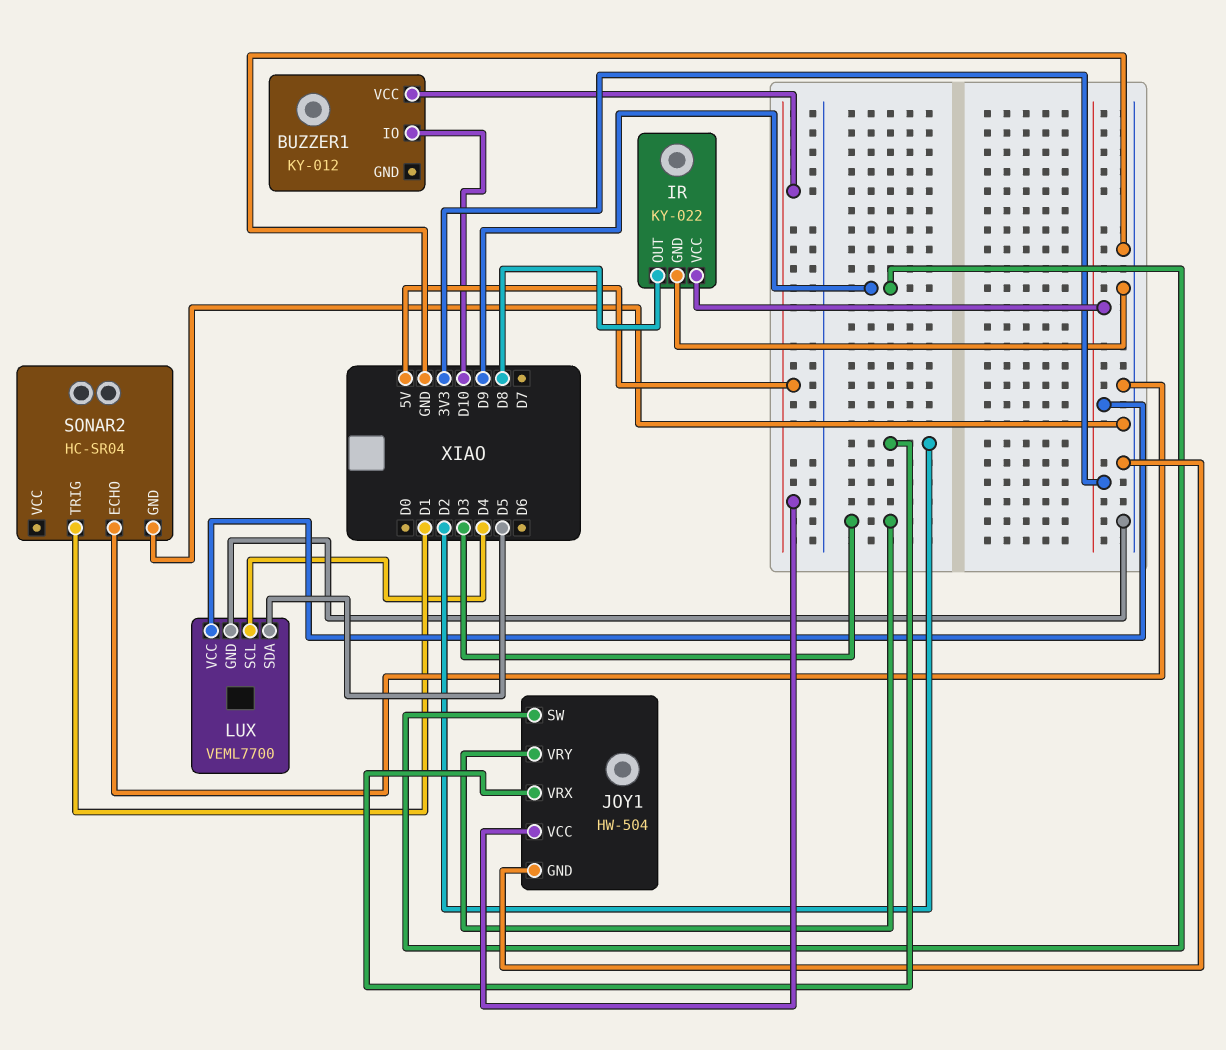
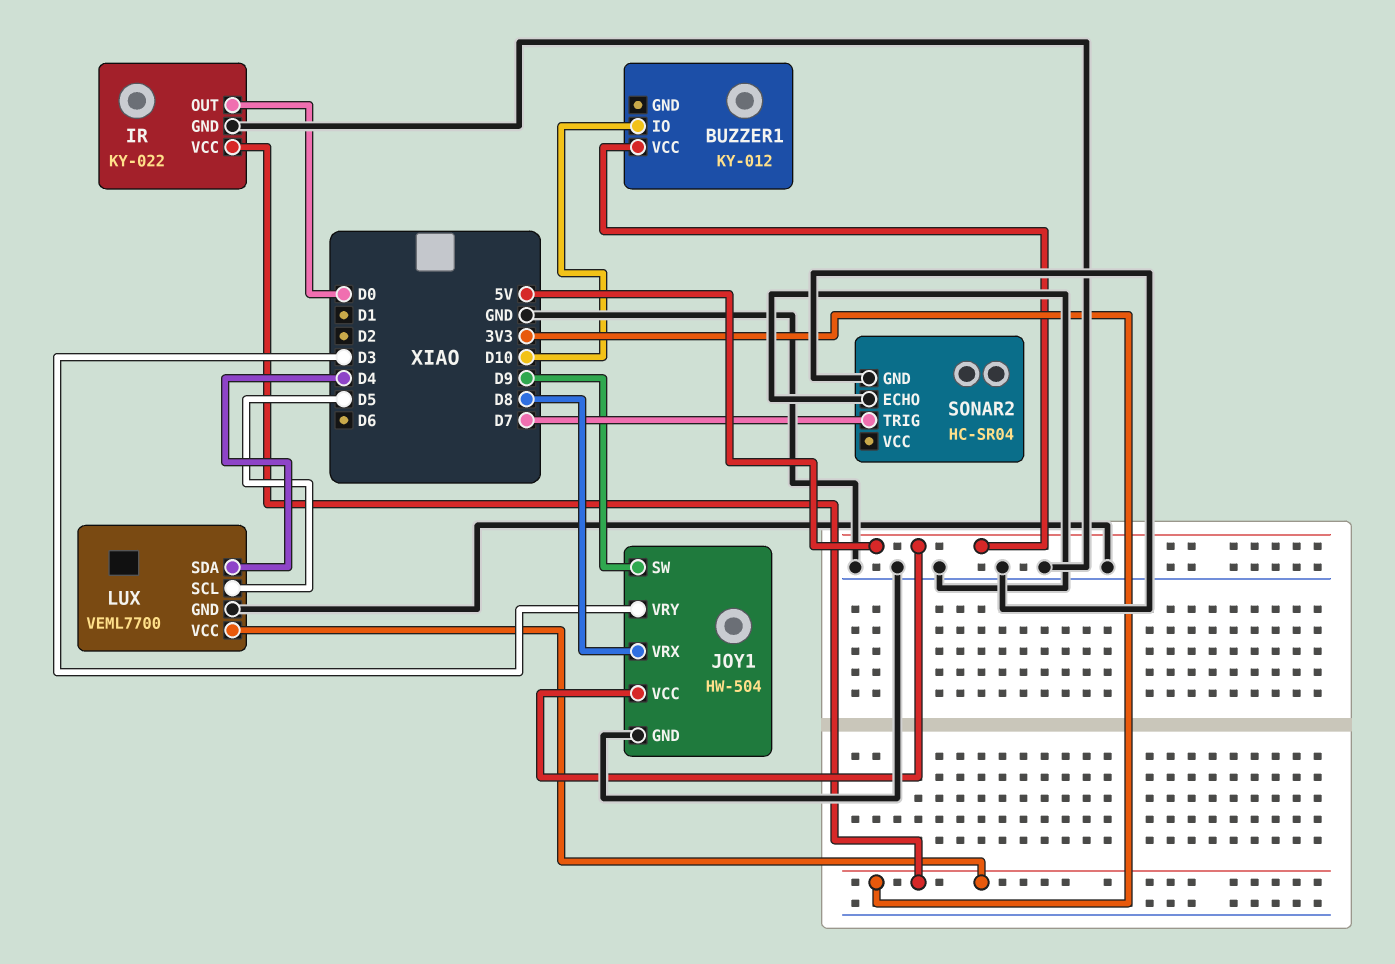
IR pin OUT: D8 -> D0
JOY1 pin VRX: D2 -> D8
LUX pin SCL: D4 -> D5
LUX pin SDA: D5 -> D4
SONAR2 pin TRIG: D1 -> D7

